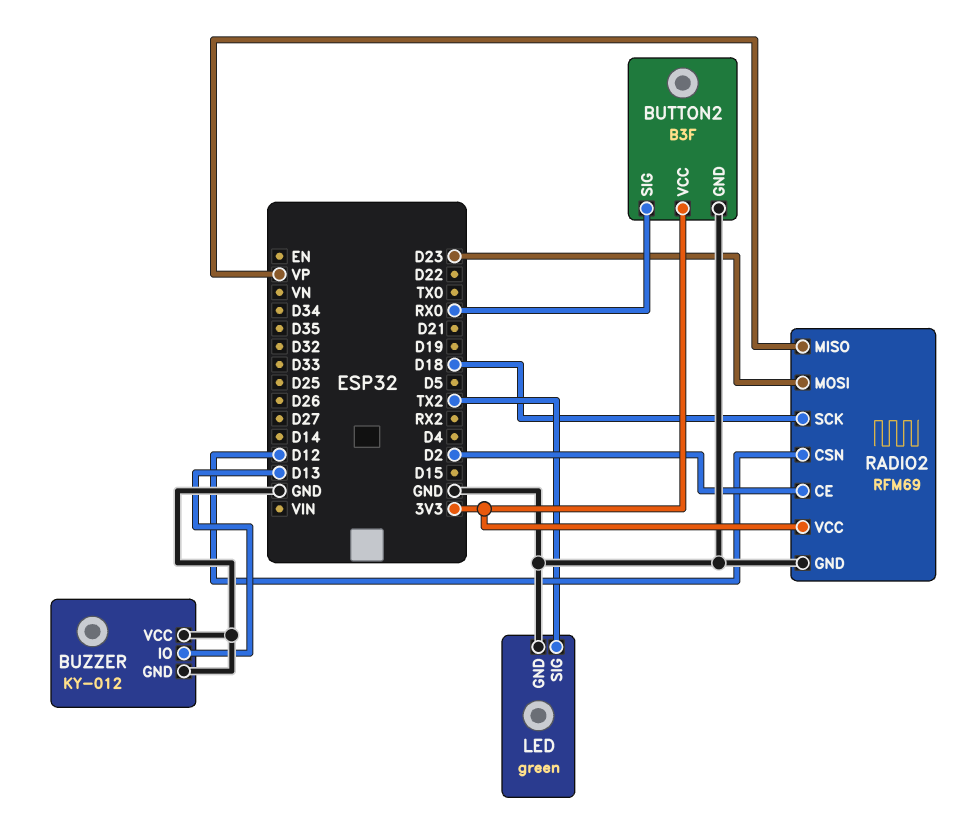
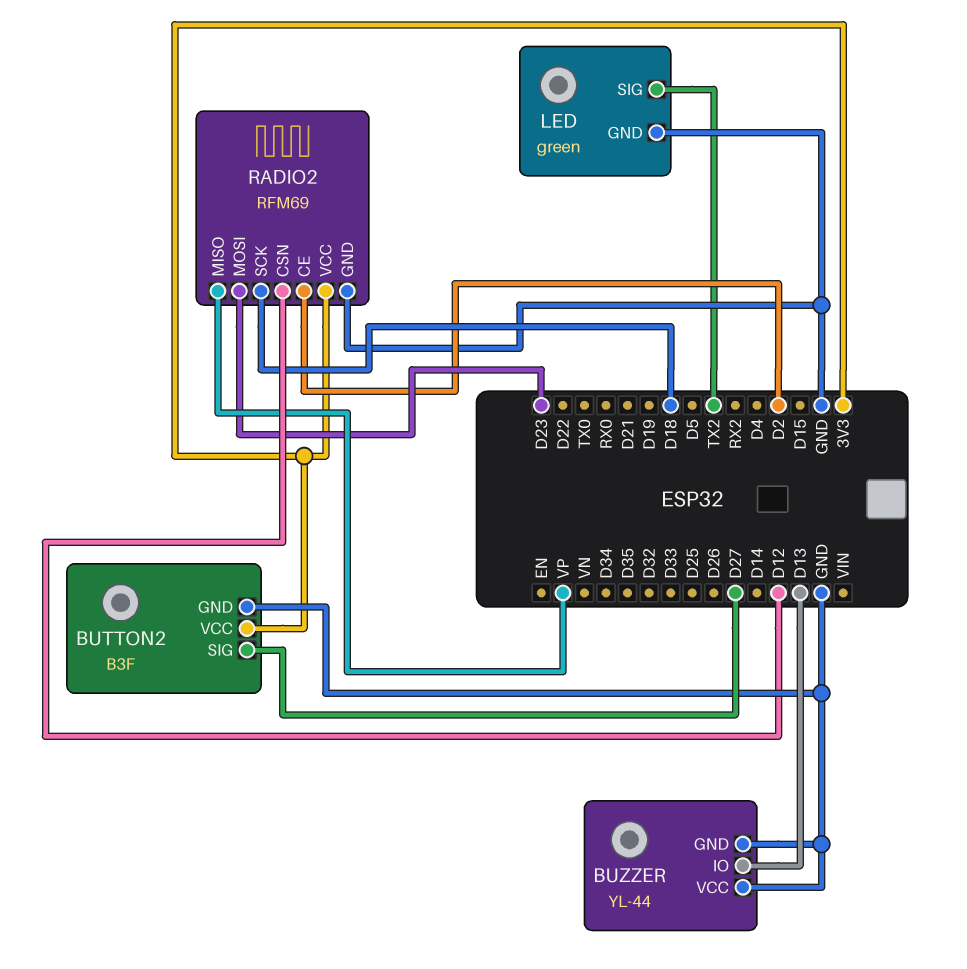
BUTTON2 pin SIG: RX0 -> D27
BUZZER: KY-012 -> YL-44

